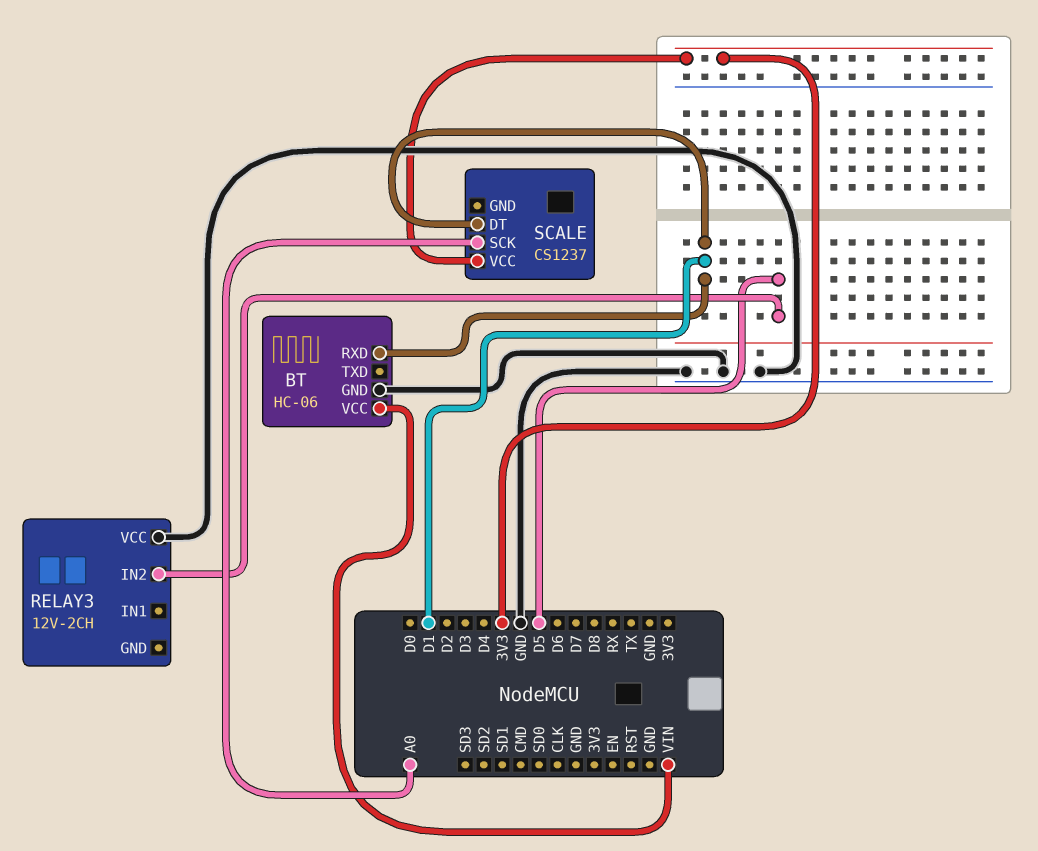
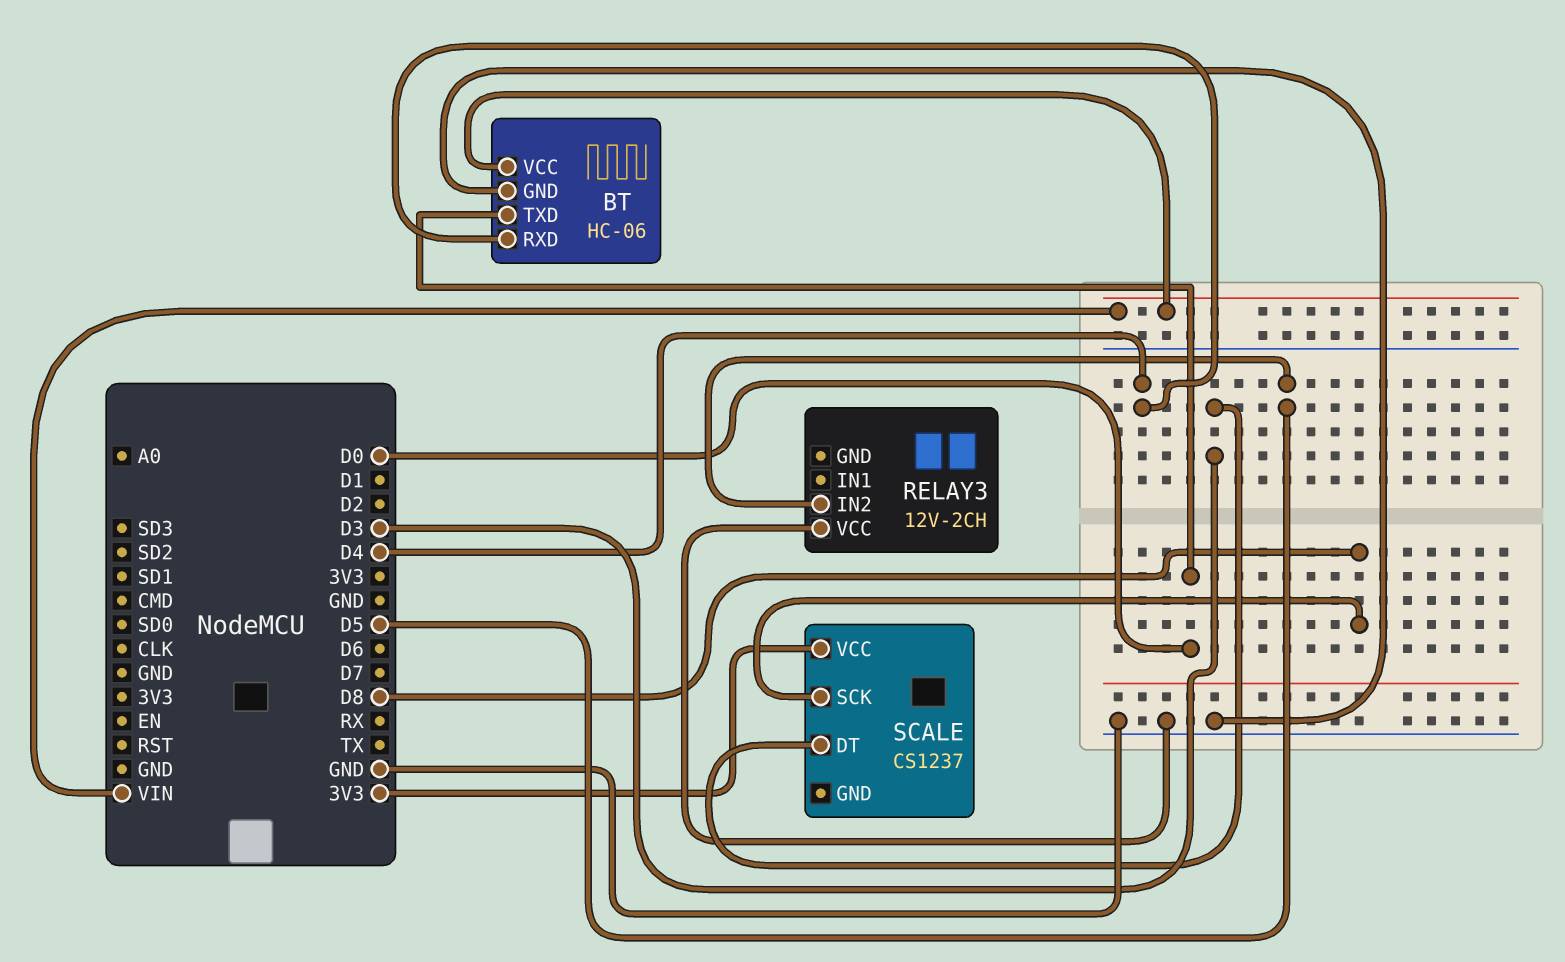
BT pin RXD: D1 -> D4
BT pin TXD: none -> D0
SCALE pin DT: D1 -> D3
SCALE pin SCK: A0 -> D8

